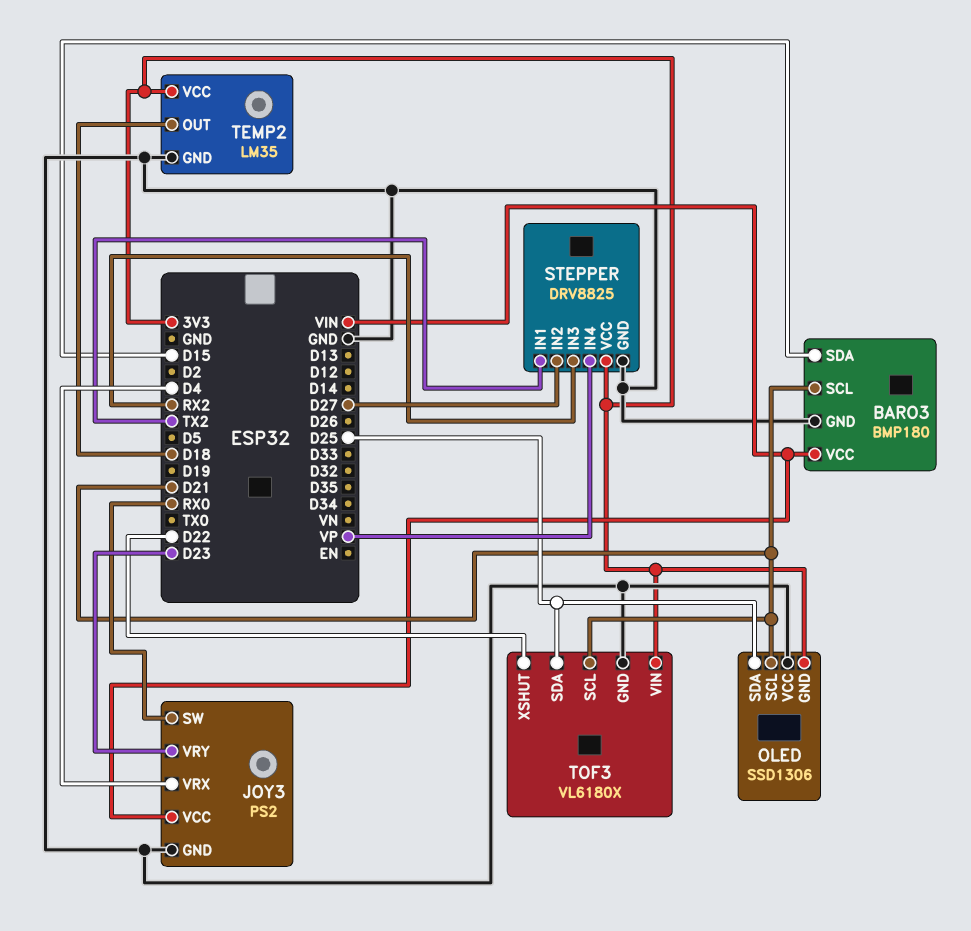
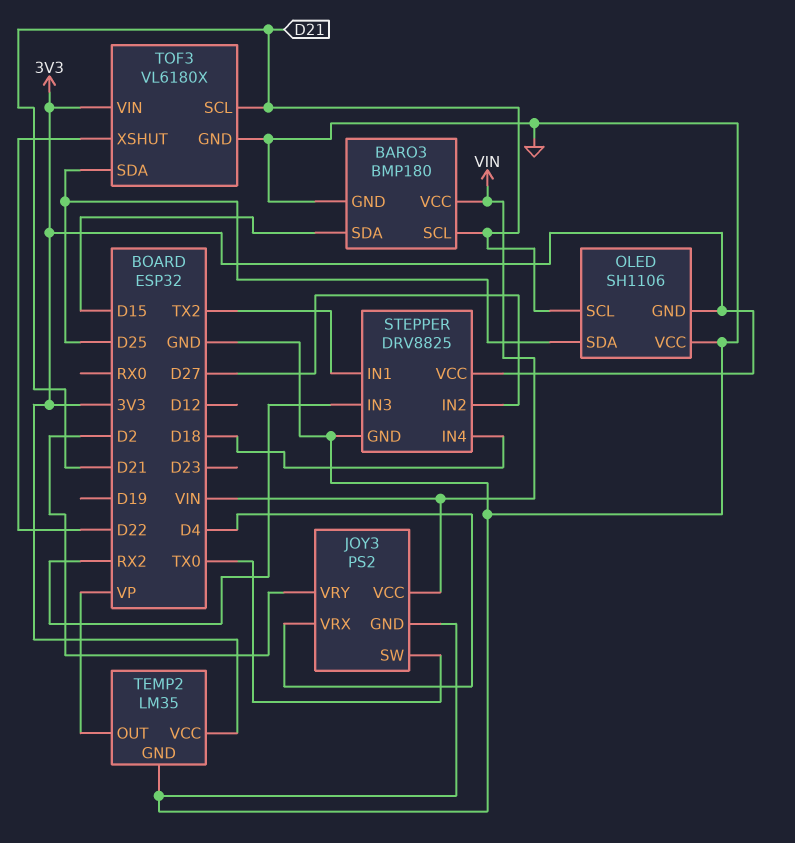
JOY3 pin SW: RX0 -> TX0
JOY3 pin VRY: D23 -> D2
OLED: SSD1306 -> SH1106
STEPPER pin IN4: VP -> D18
TEMP2 pin OUT: D18 -> VP

